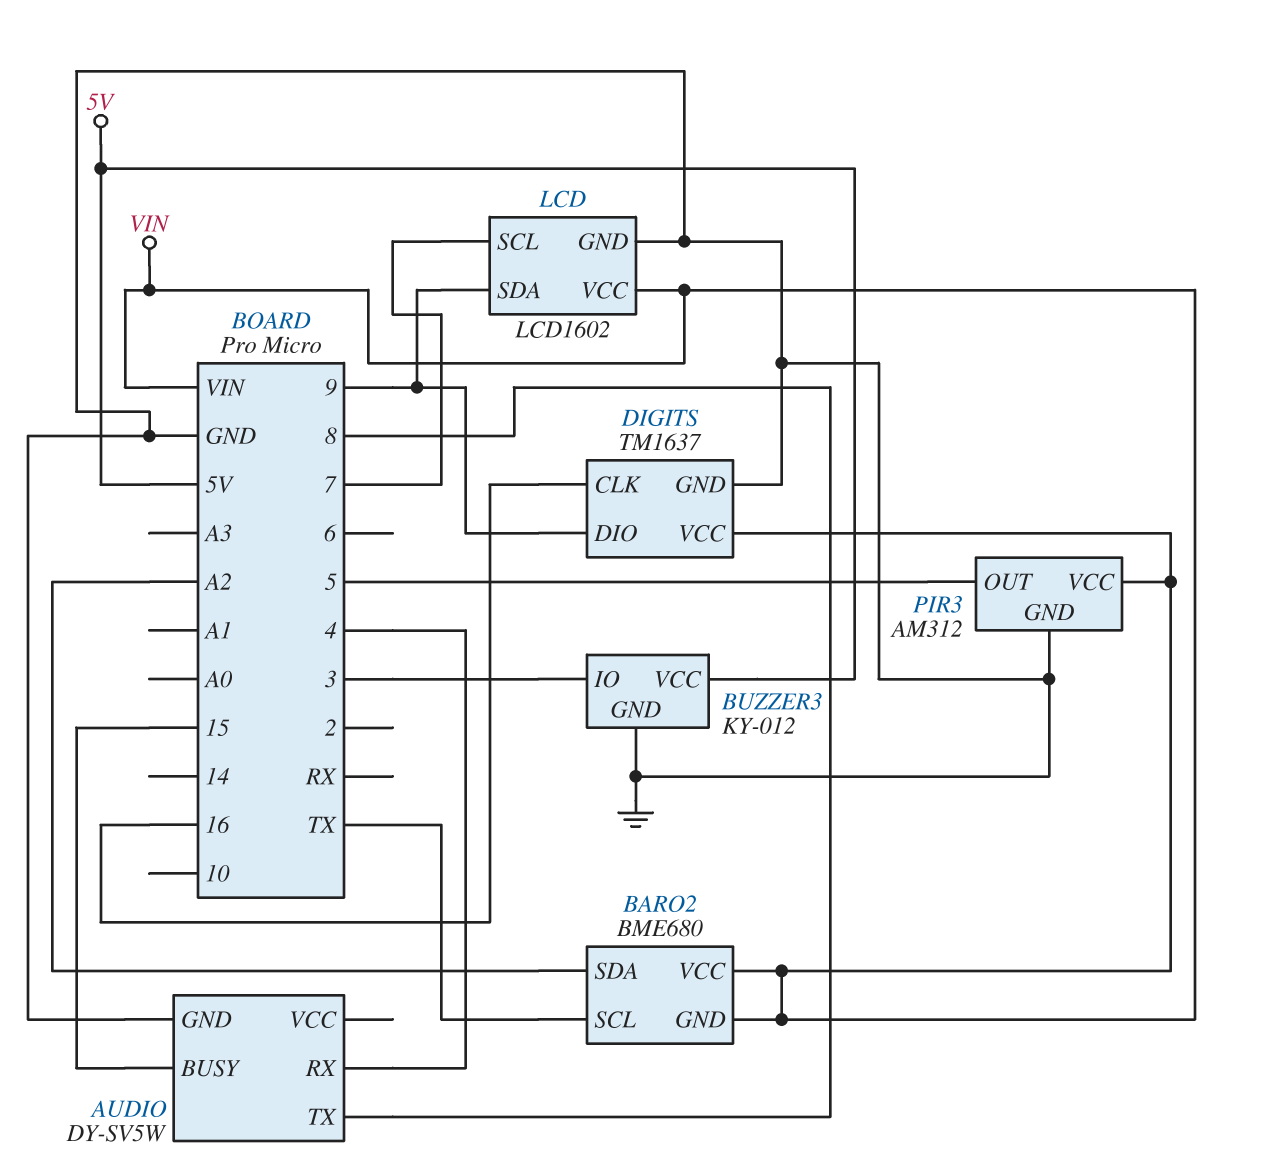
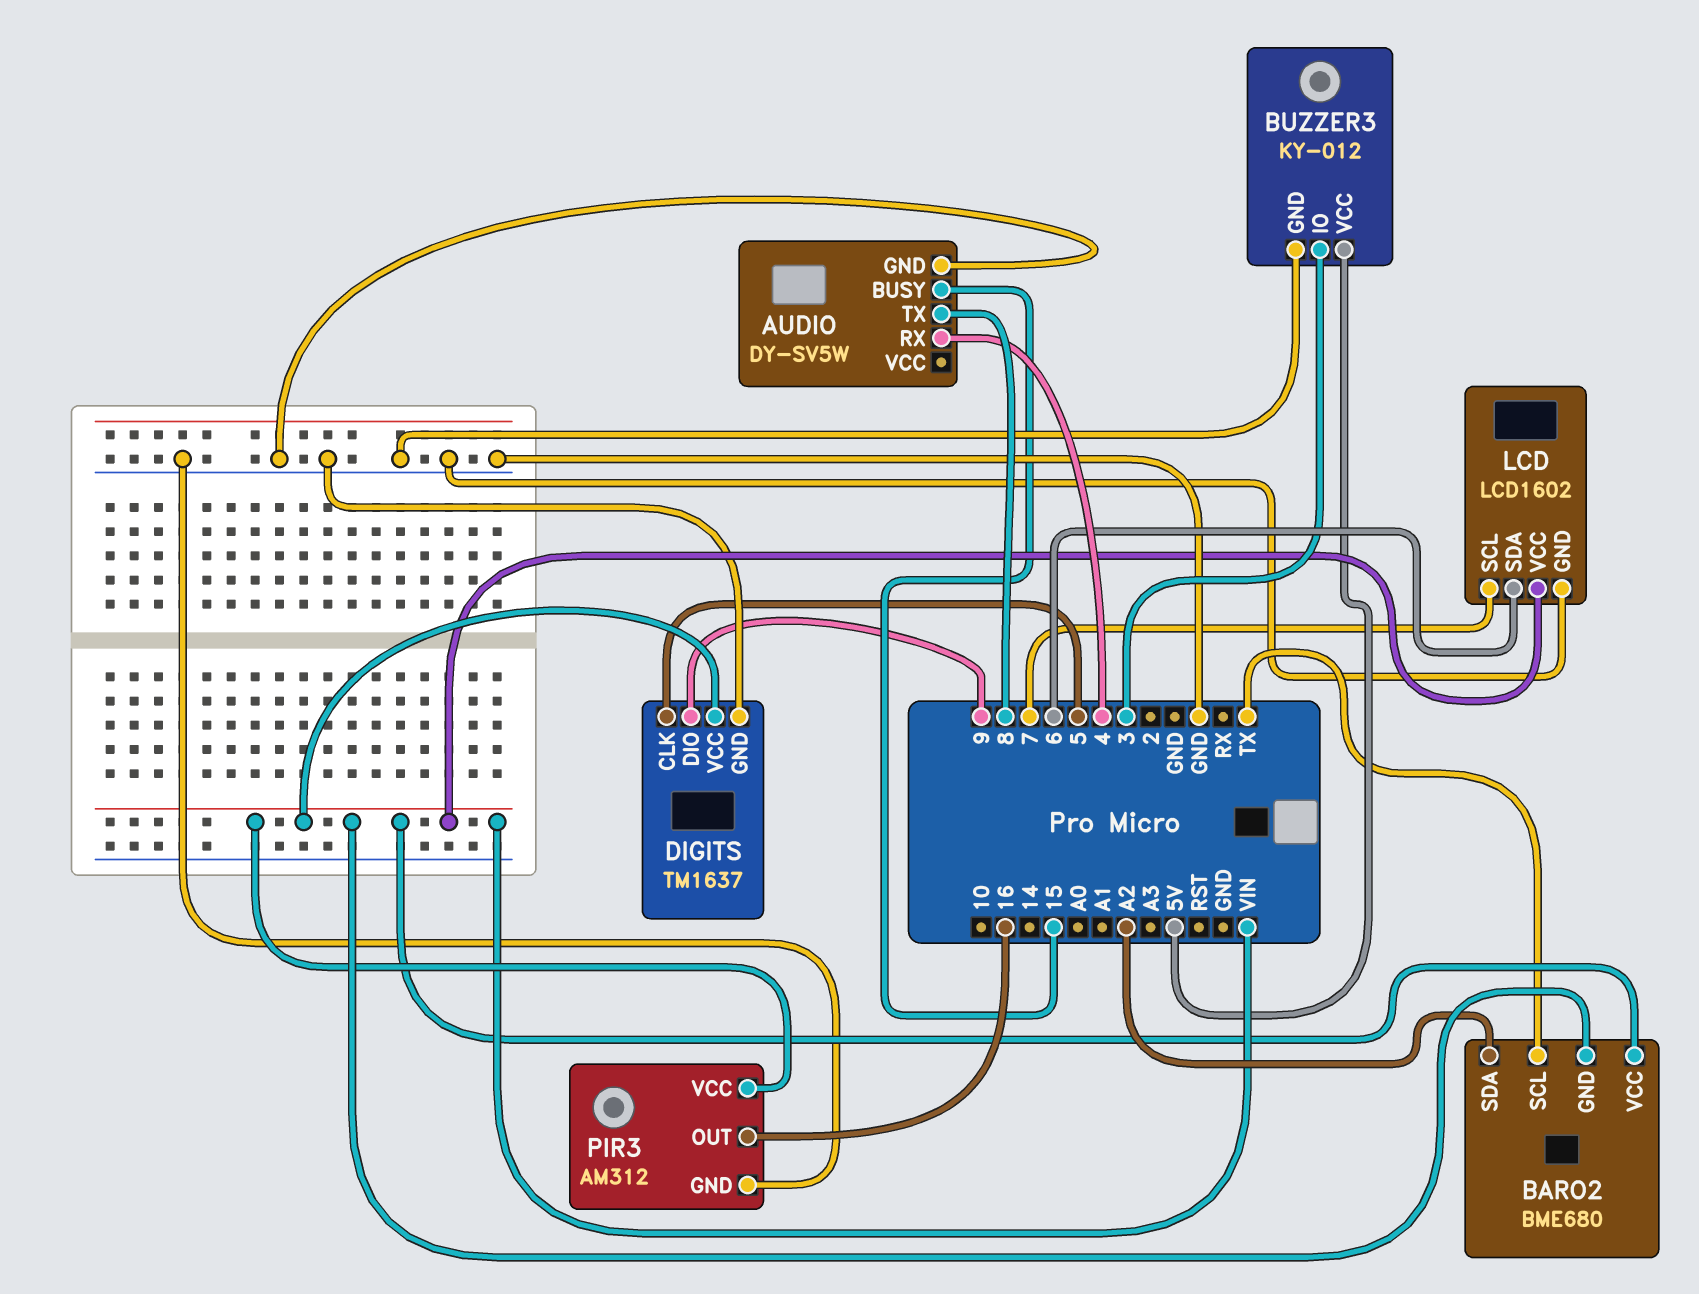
DIGITS pin CLK: 16 -> 5
LCD pin SDA: 9 -> 6
PIR3 pin OUT: 5 -> 16

